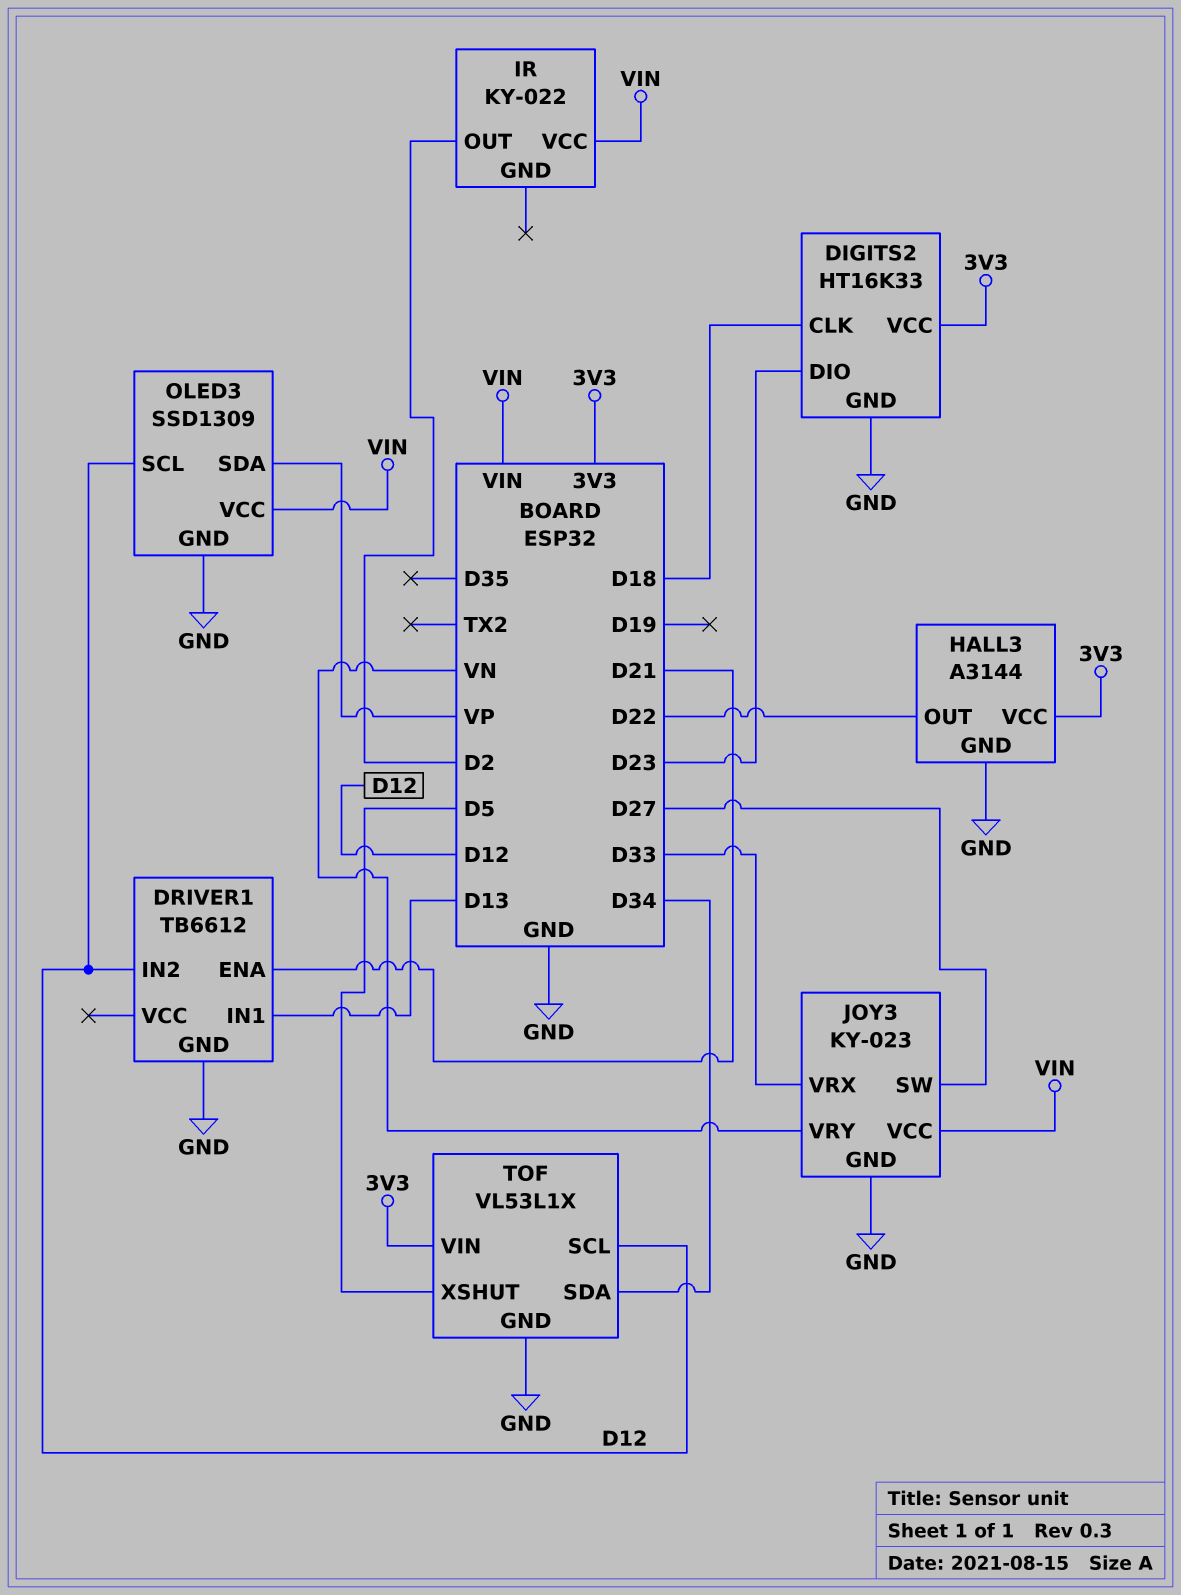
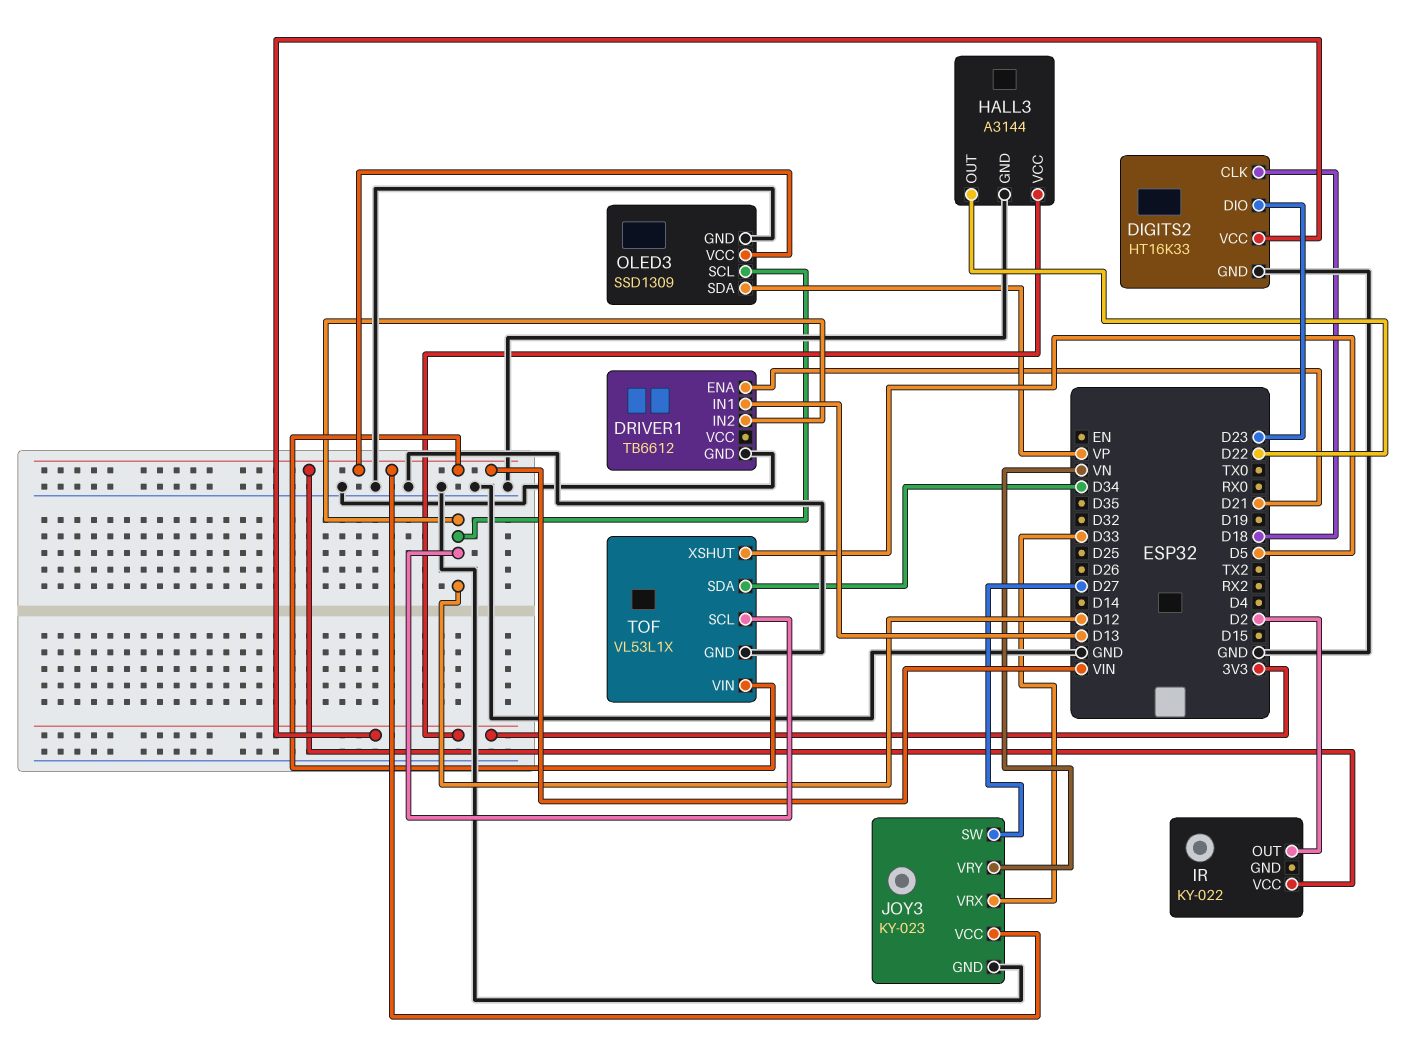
TOF pin VIN: 3V3 -> VIN

